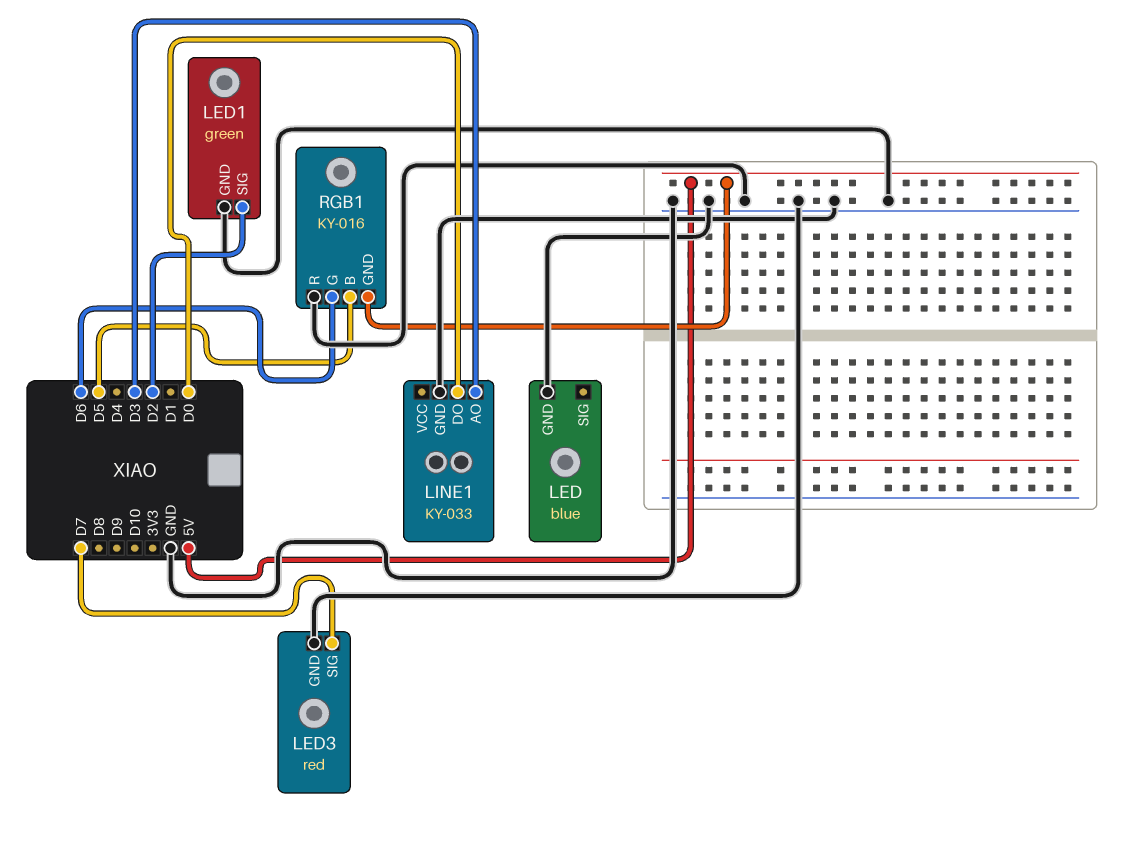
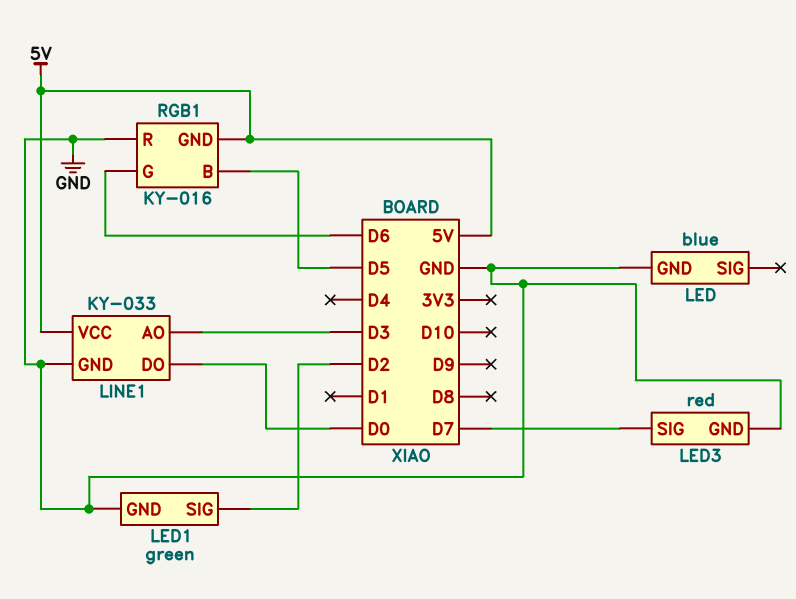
LINE1 pin VCC: none -> 5V

